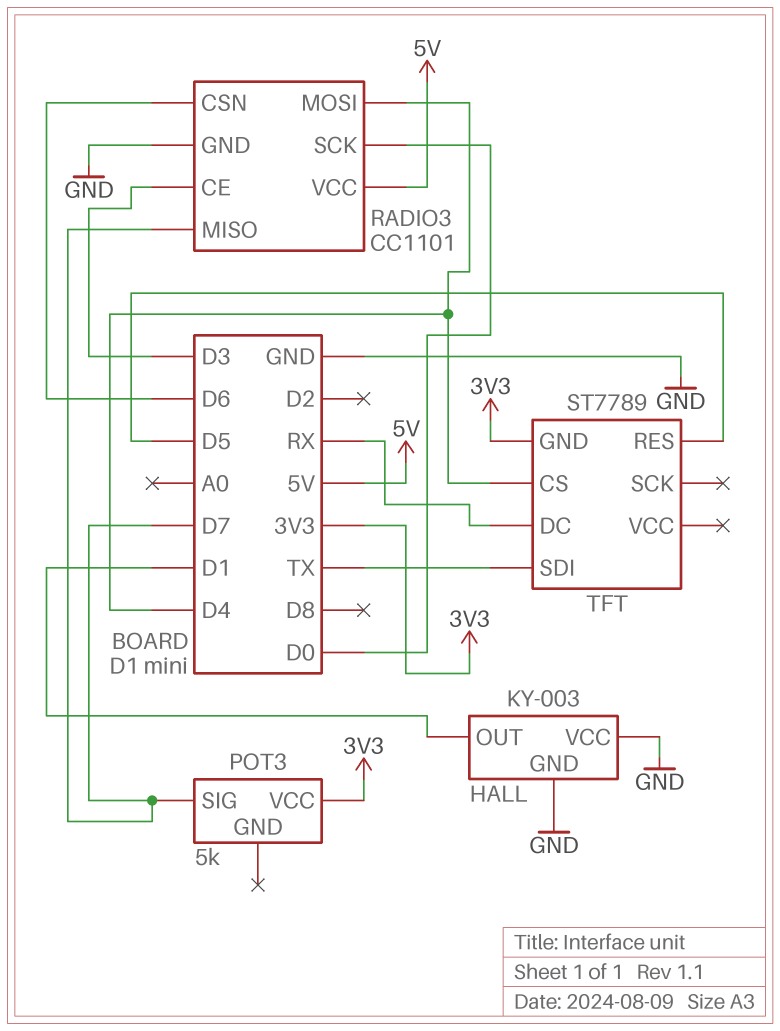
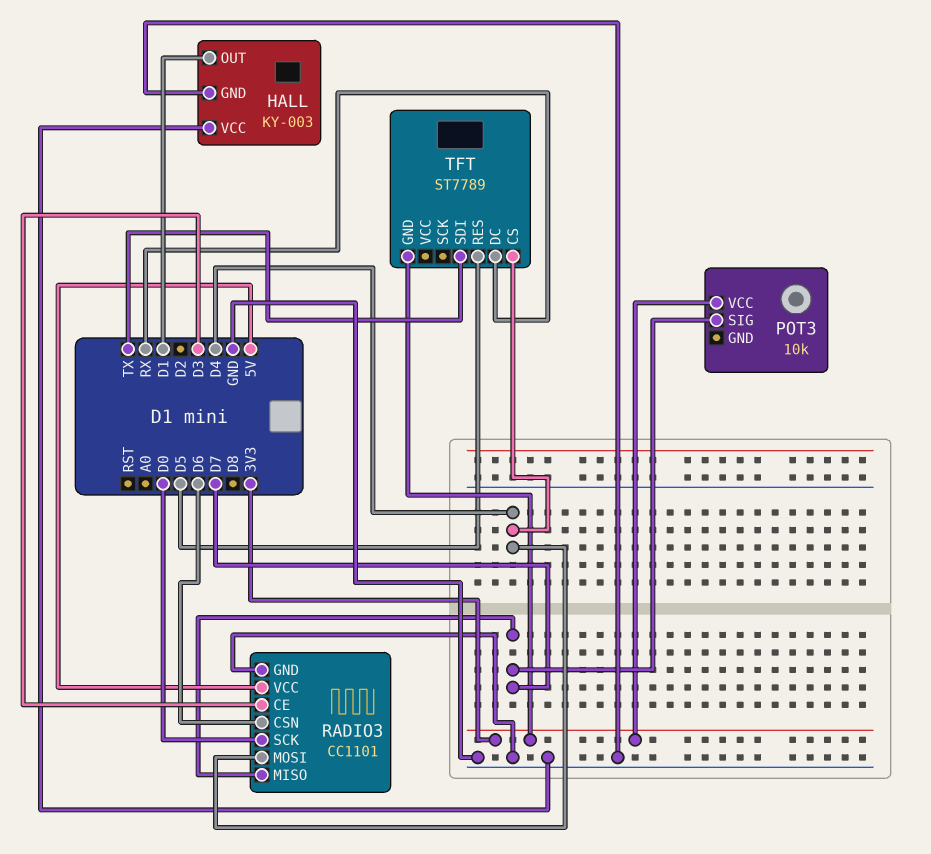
POT3: 5k -> 10k

